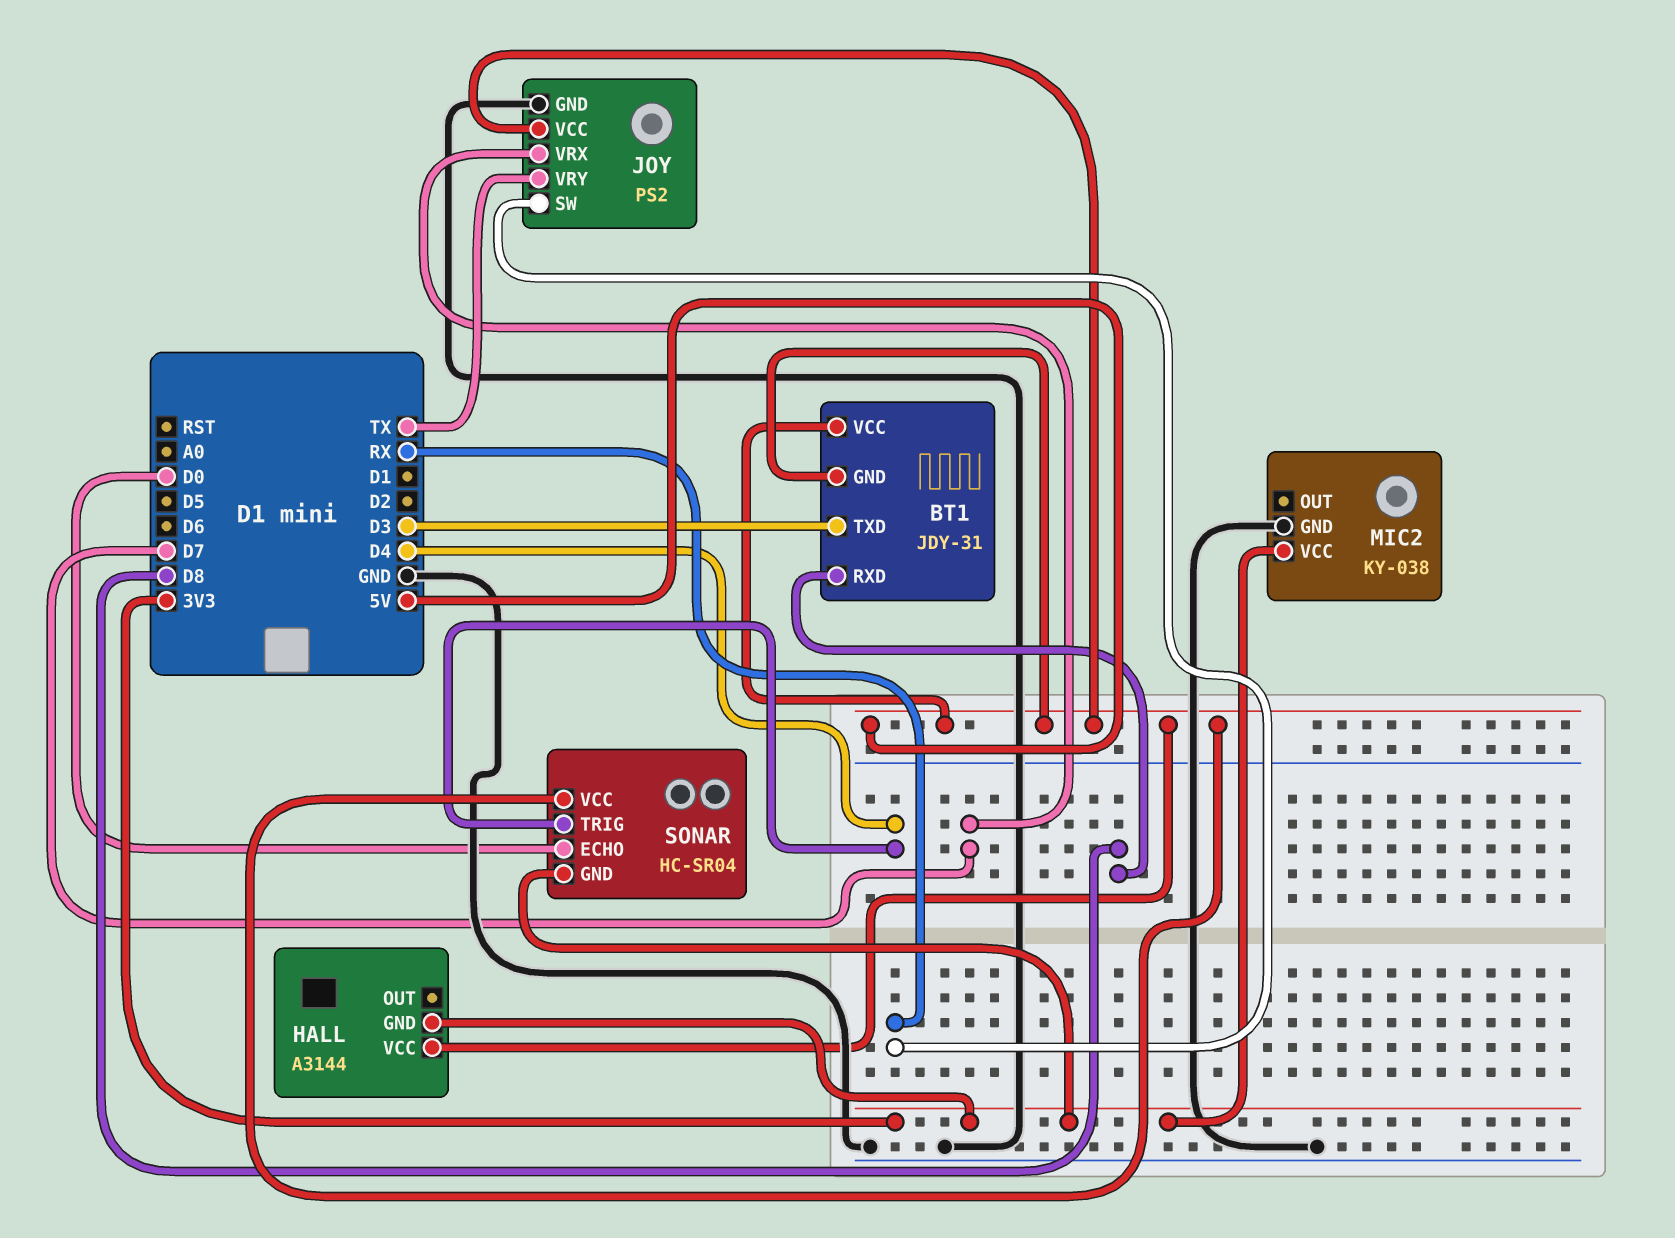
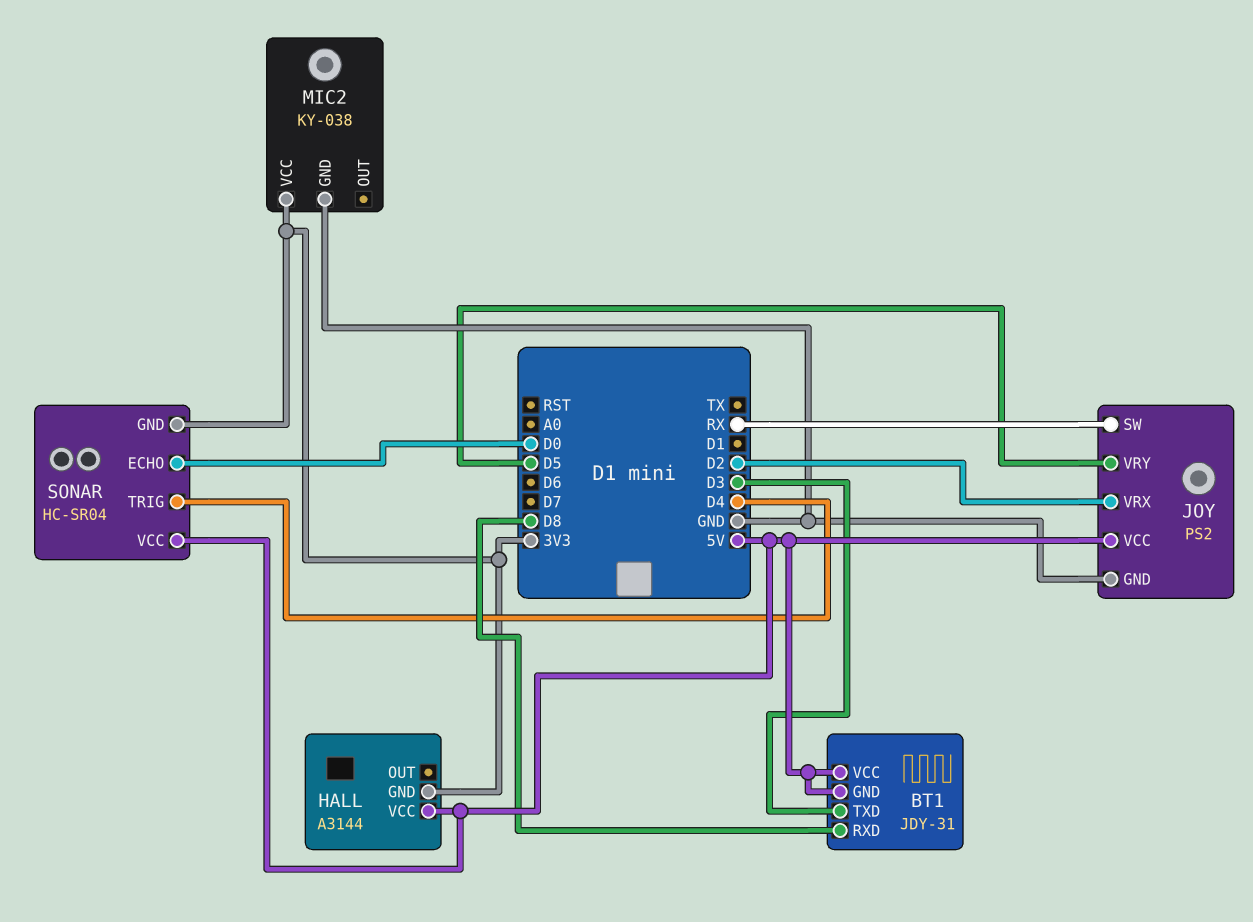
JOY pin VRX: D7 -> D2
JOY pin VRY: TX -> D5

